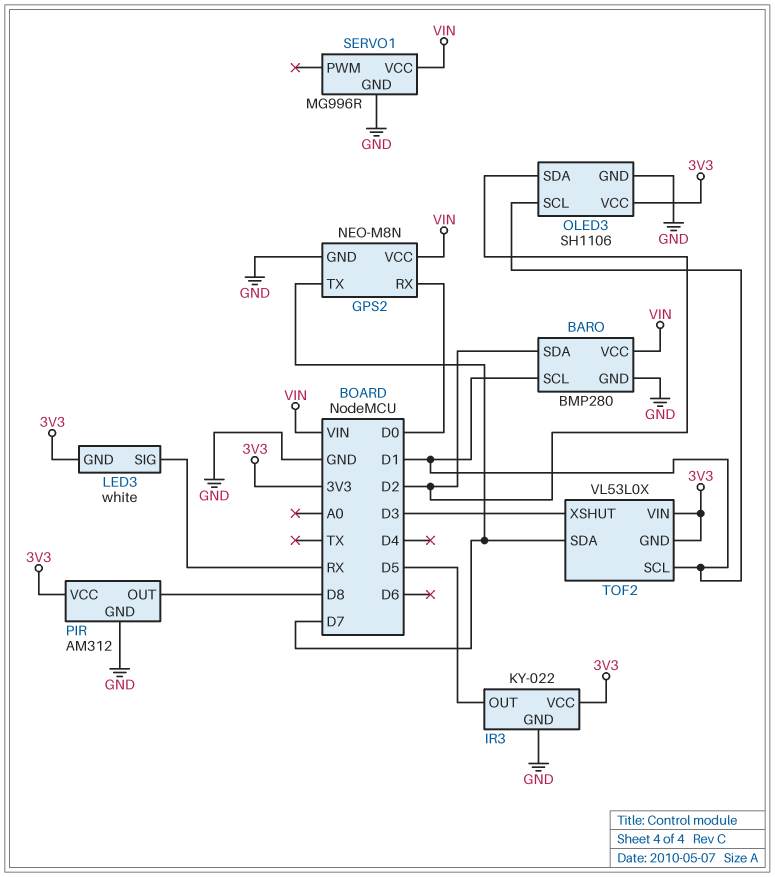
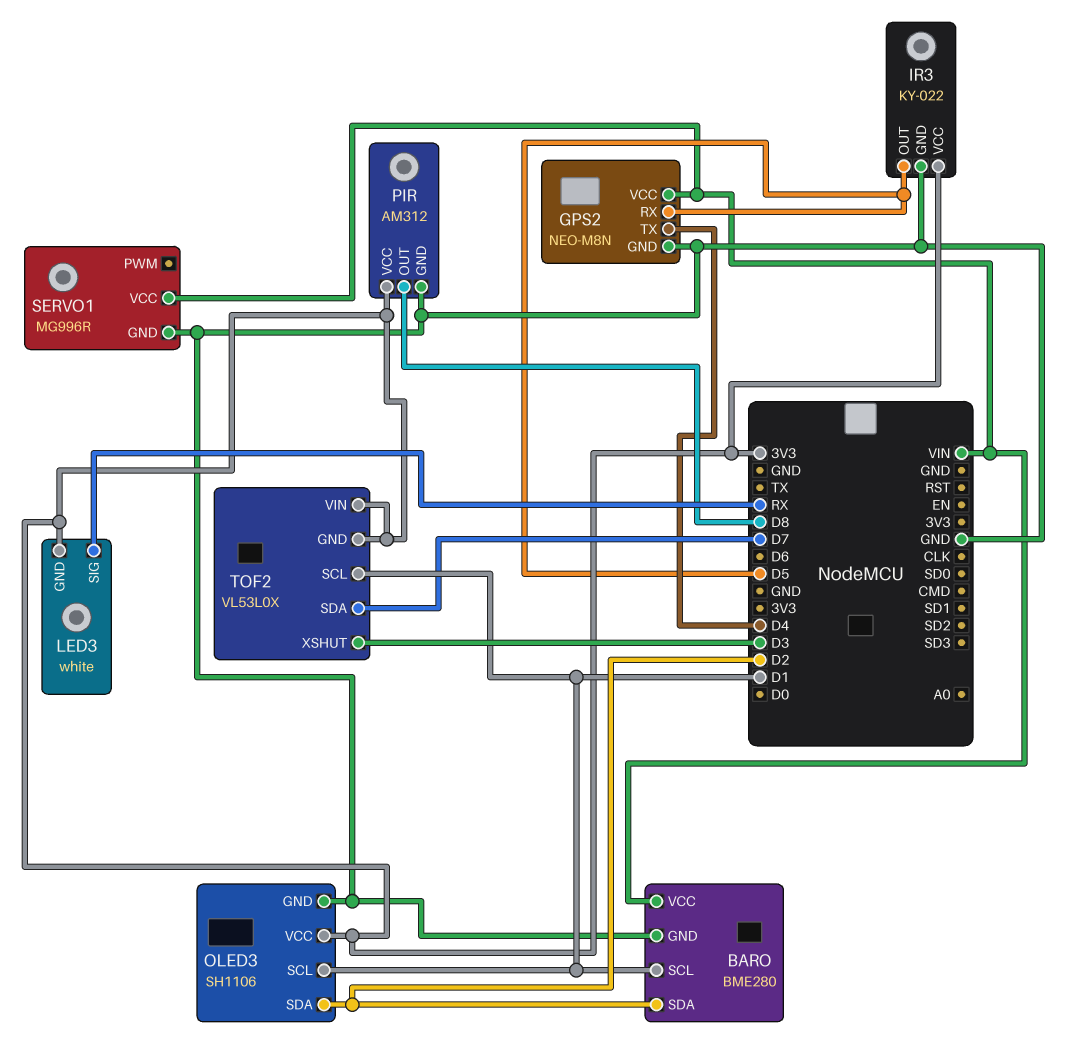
BARO: BMP280 -> BME280
GPS2 pin RX: D0 -> D5
GPS2 pin TX: D7 -> D4

